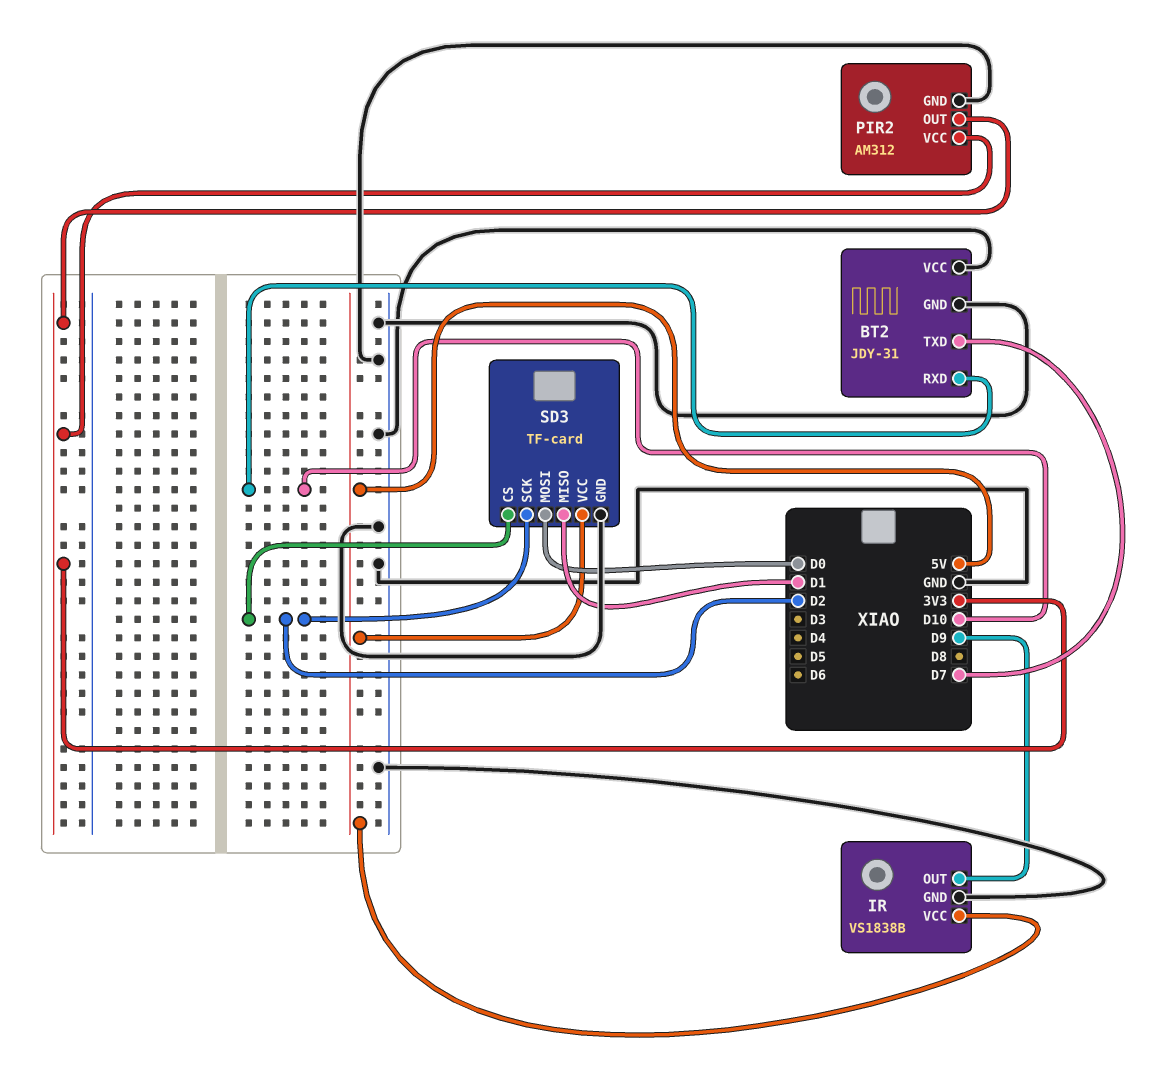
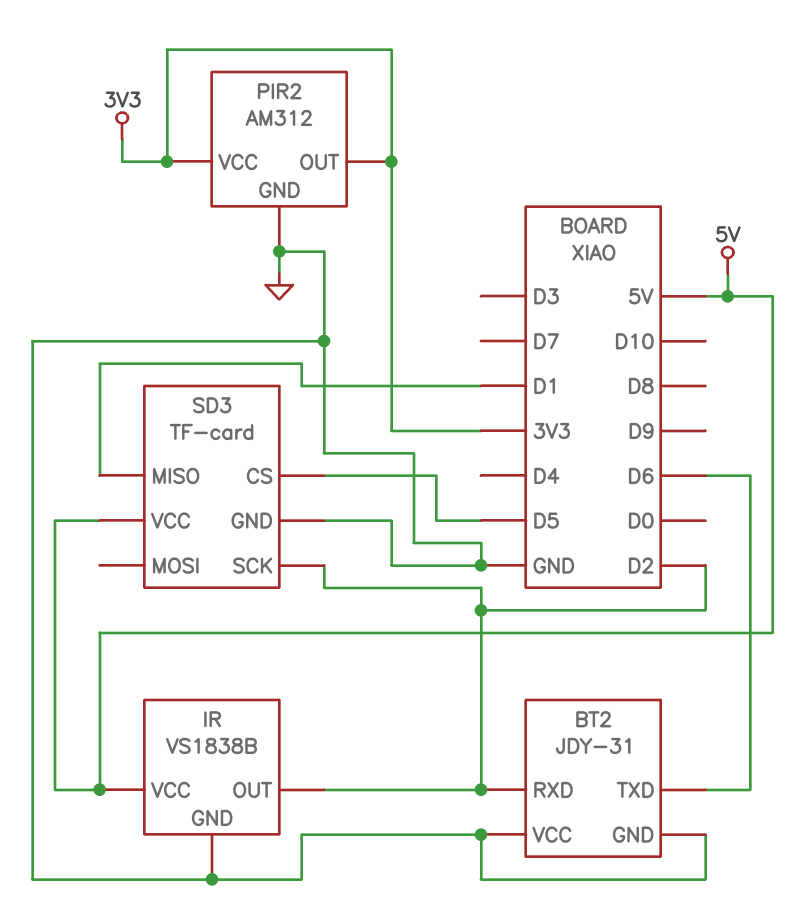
BT2 pin RXD: D10 -> D2
BT2 pin TXD: D7 -> D6
IR pin OUT: D9 -> D2
SD3 pin CS: D2 -> D5
SD3 pin MOSI: D0 -> none

